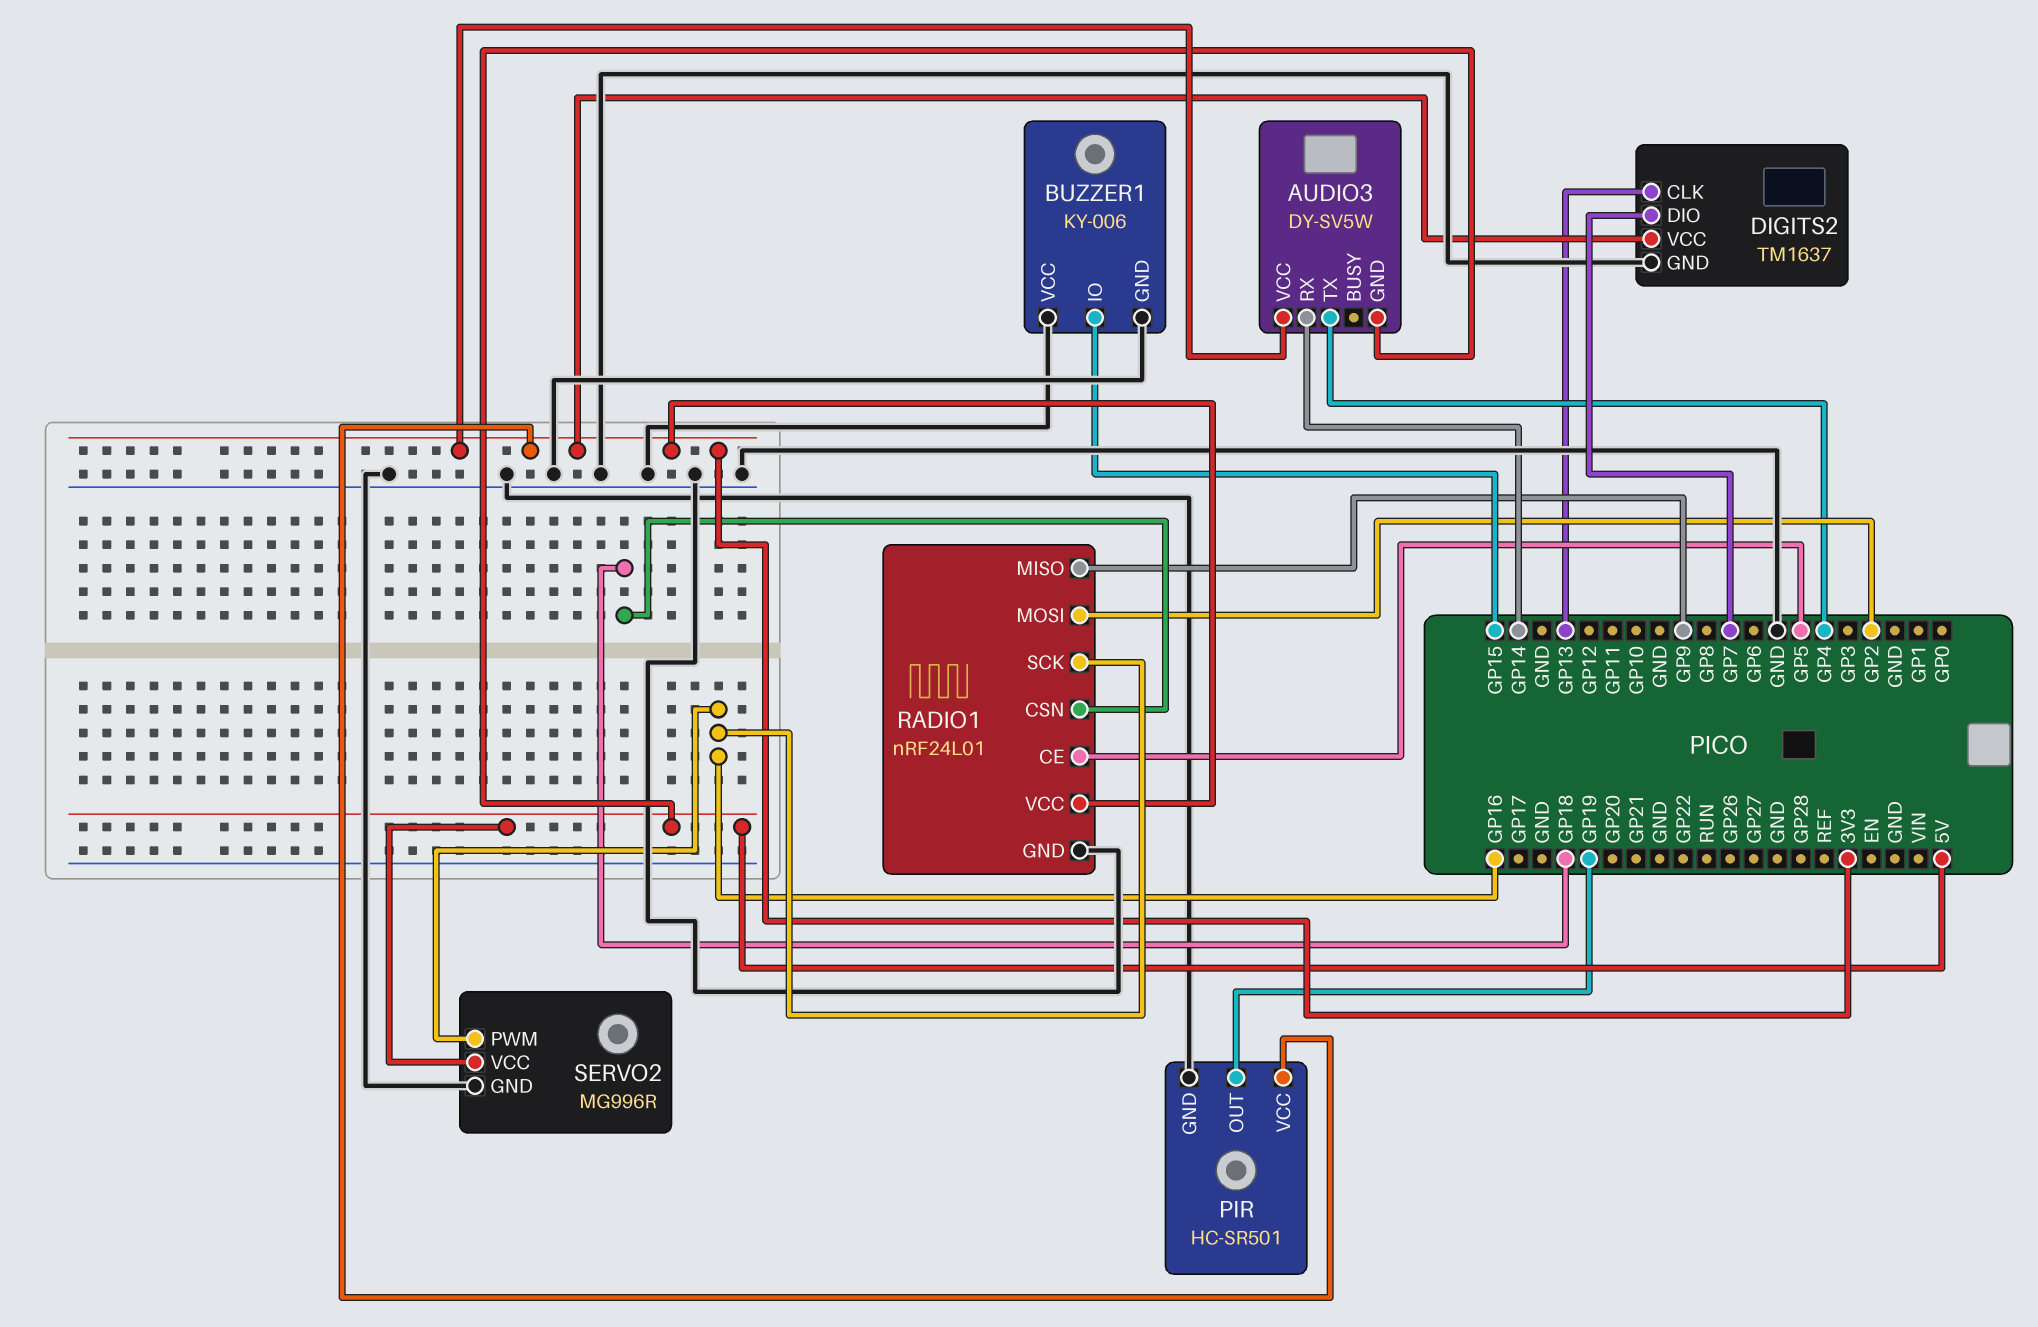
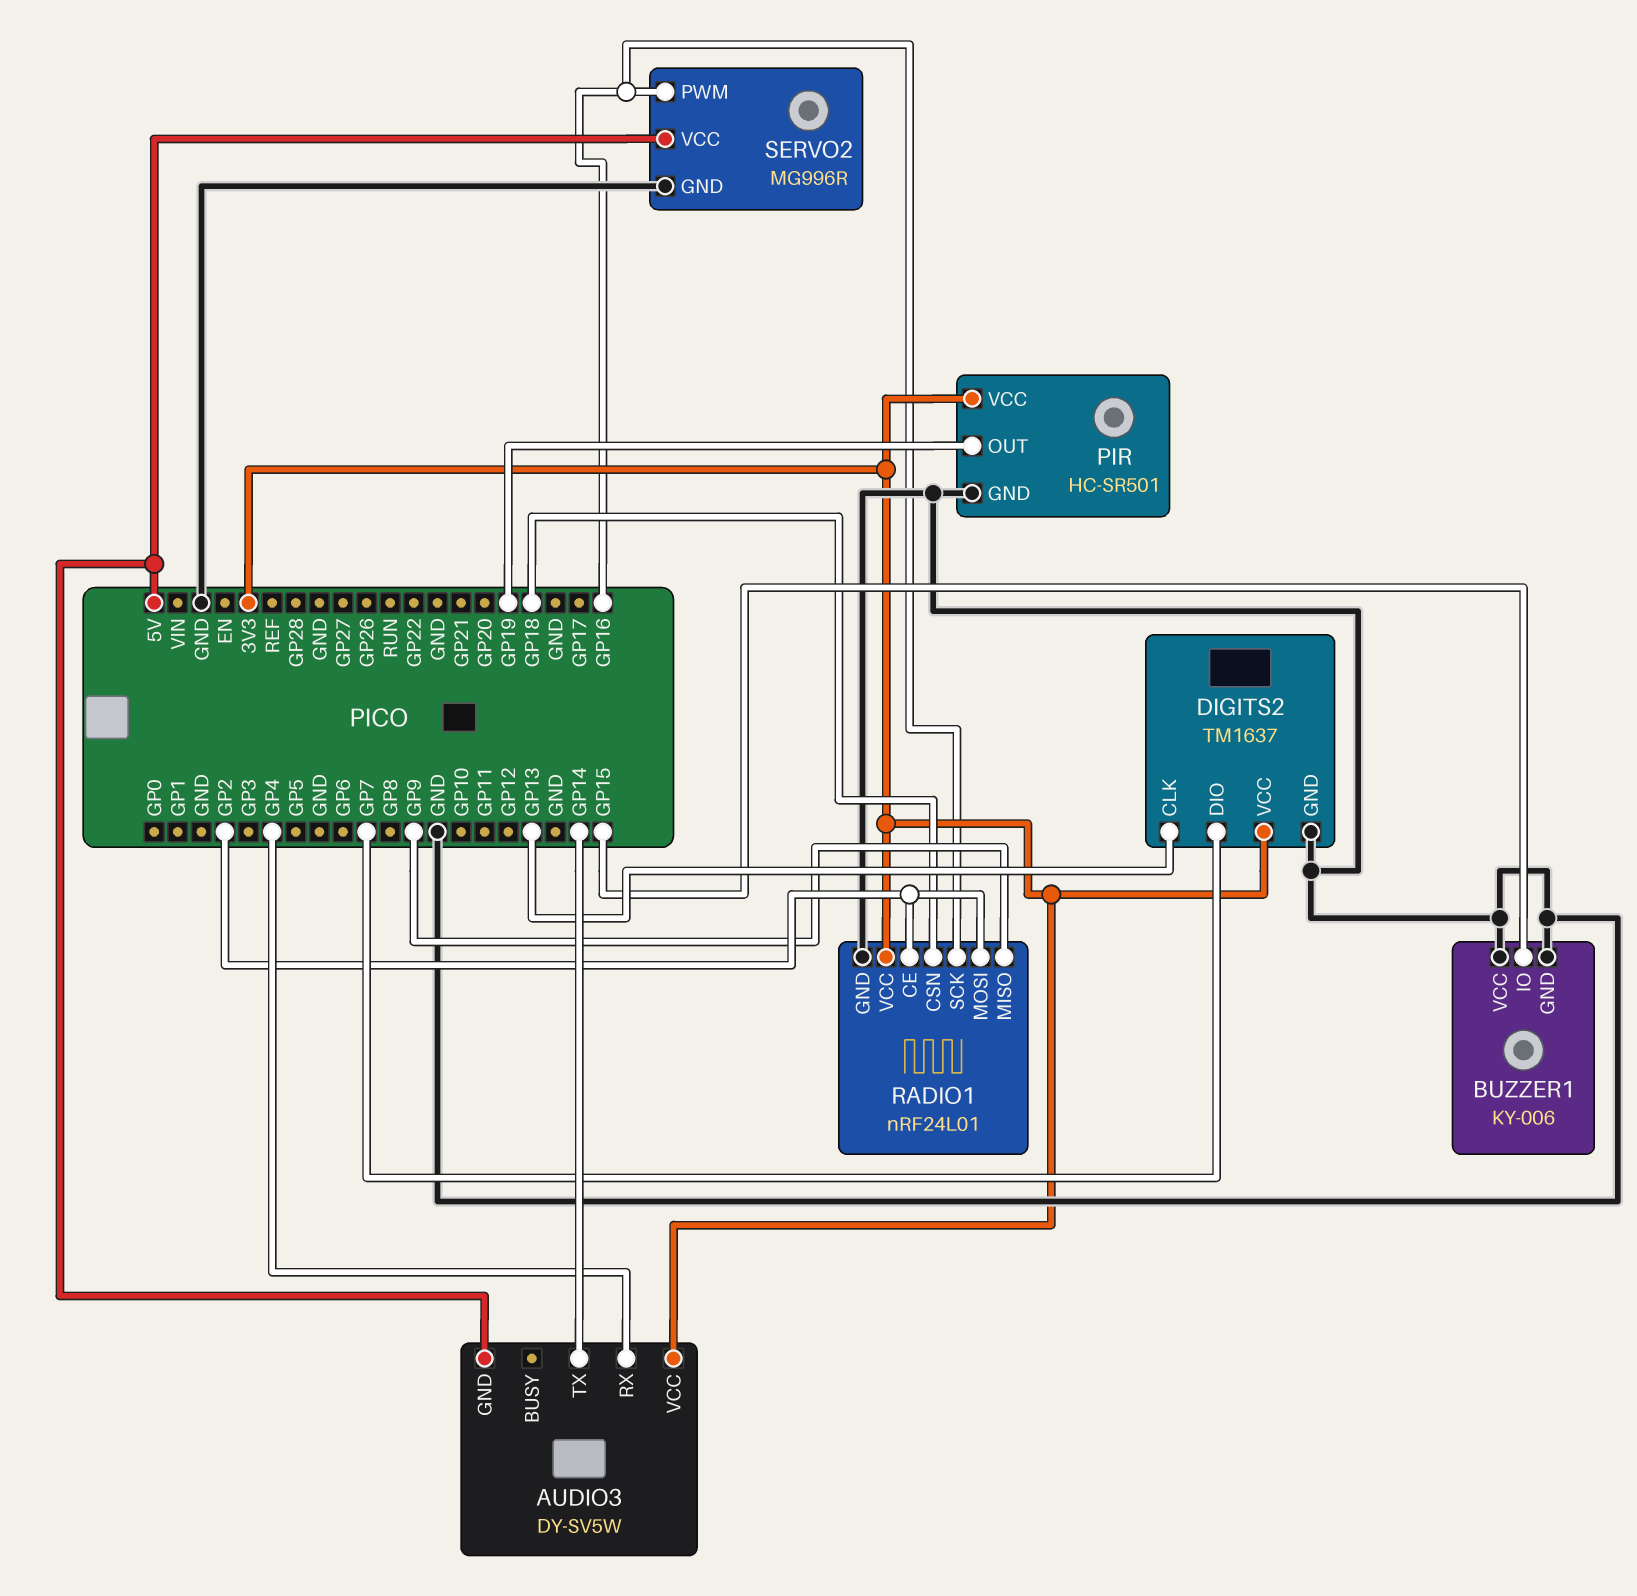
AUDIO3 pin RX: GP14 -> GP4
AUDIO3 pin TX: GP4 -> GP14
RADIO1 pin CE: GP5 -> GP2

